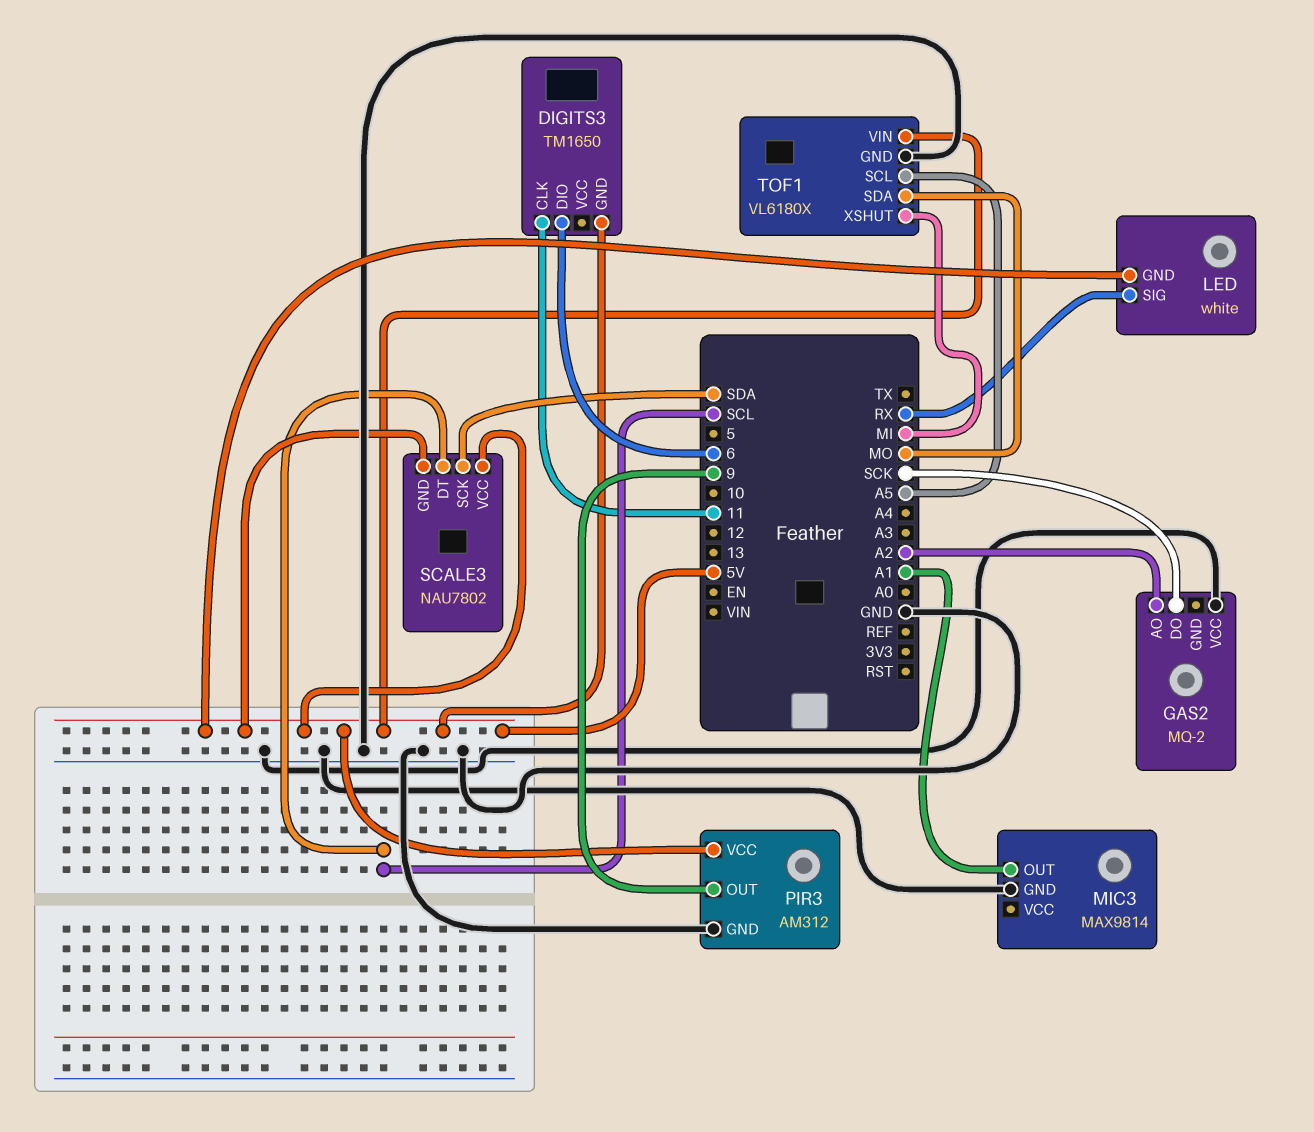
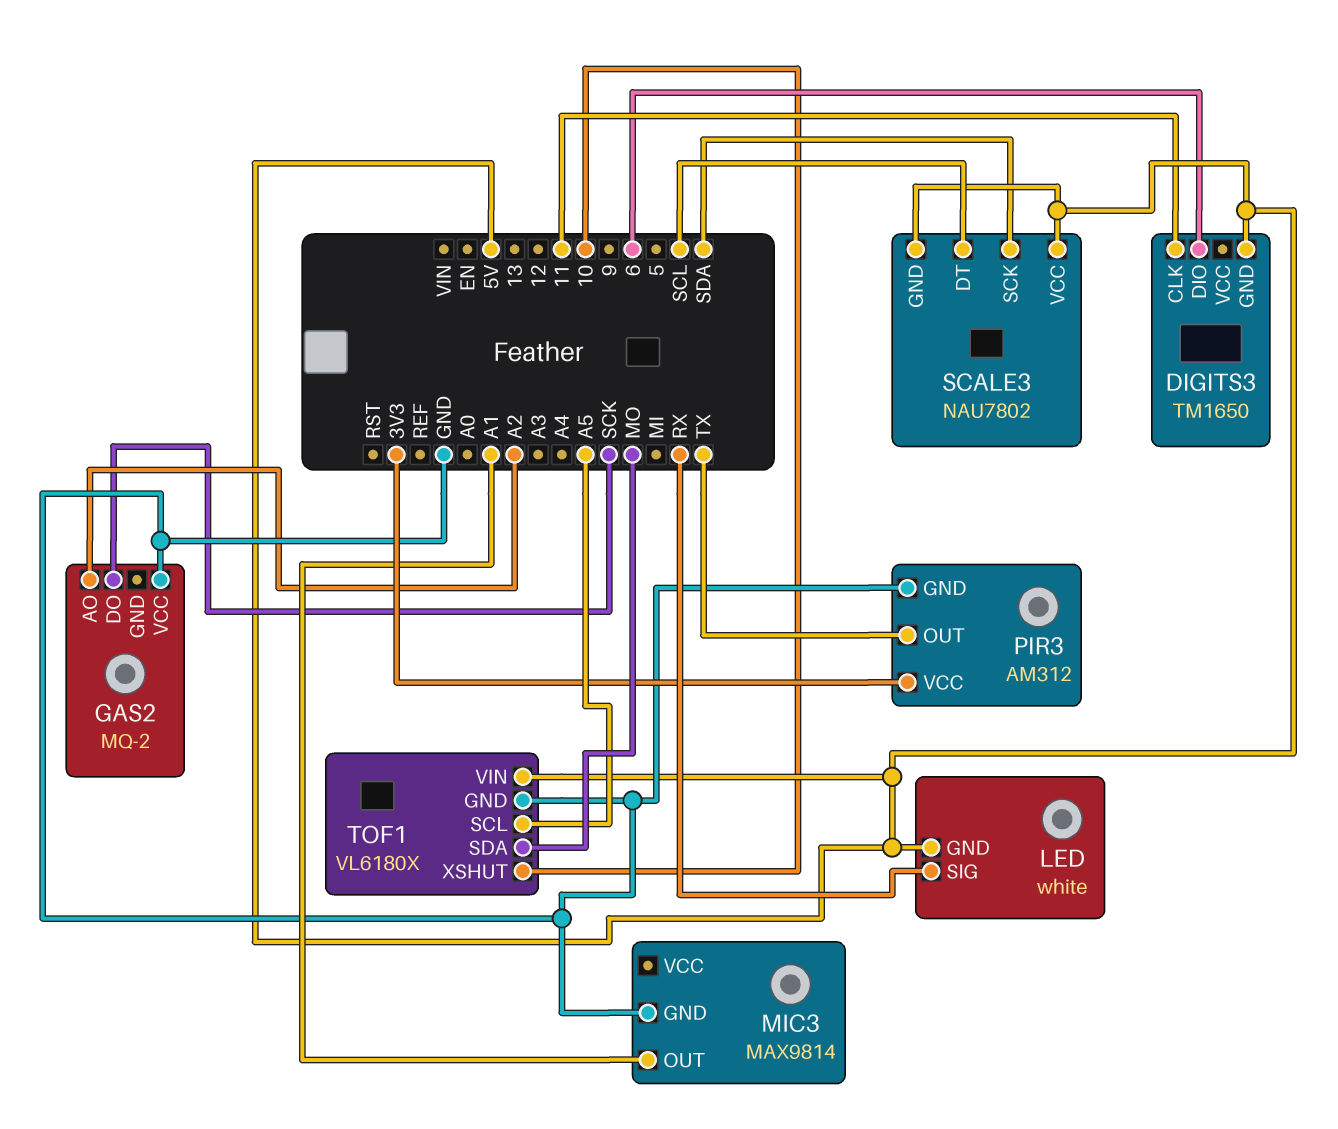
PIR3 pin OUT: 9 -> TX
PIR3 pin VCC: 5V -> 3V3
TOF1 pin XSHUT: MI -> 10

